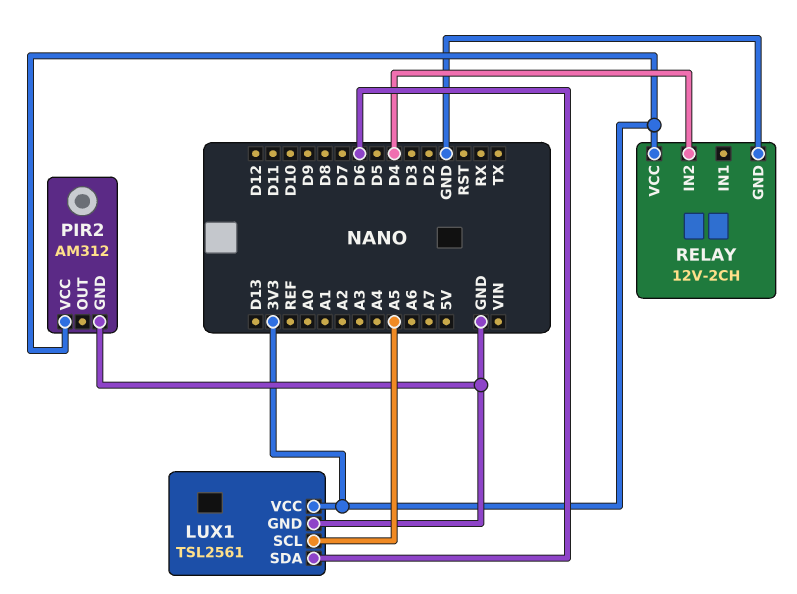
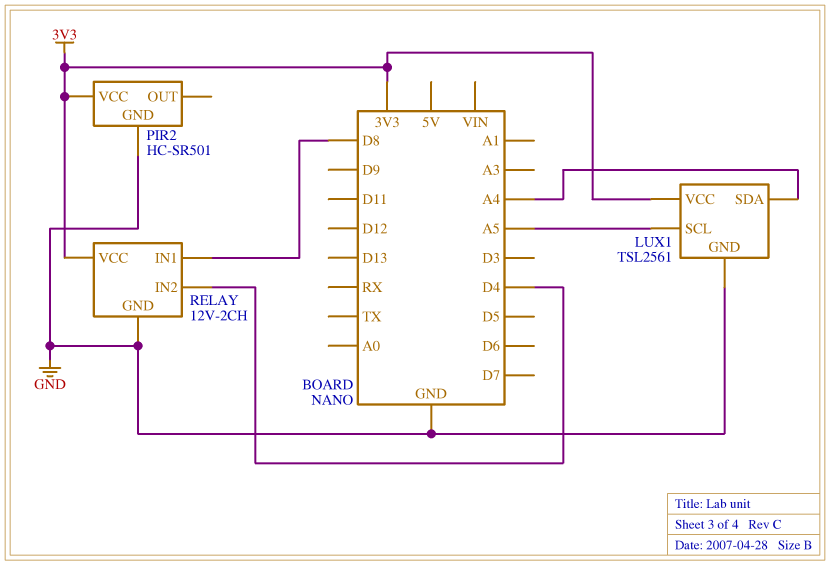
LUX1 pin SDA: D6 -> A4
PIR2: AM312 -> HC-SR501
RELAY pin IN1: none -> D8

